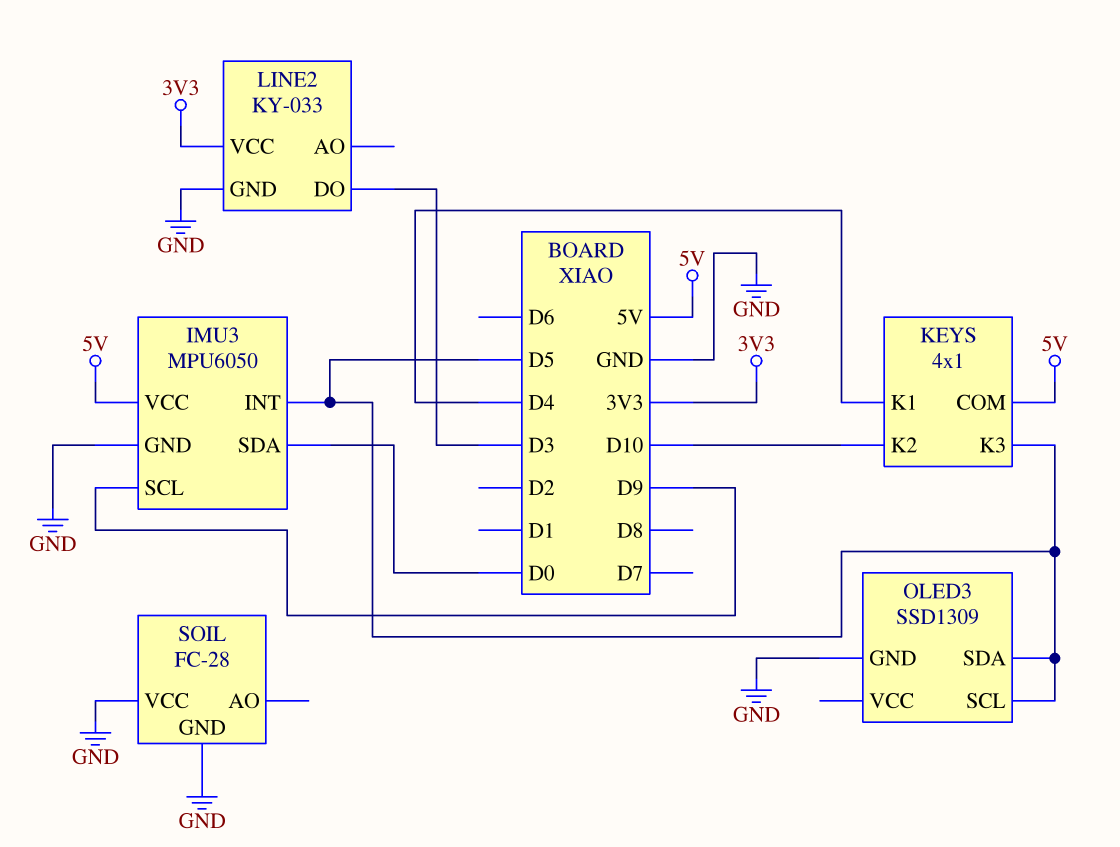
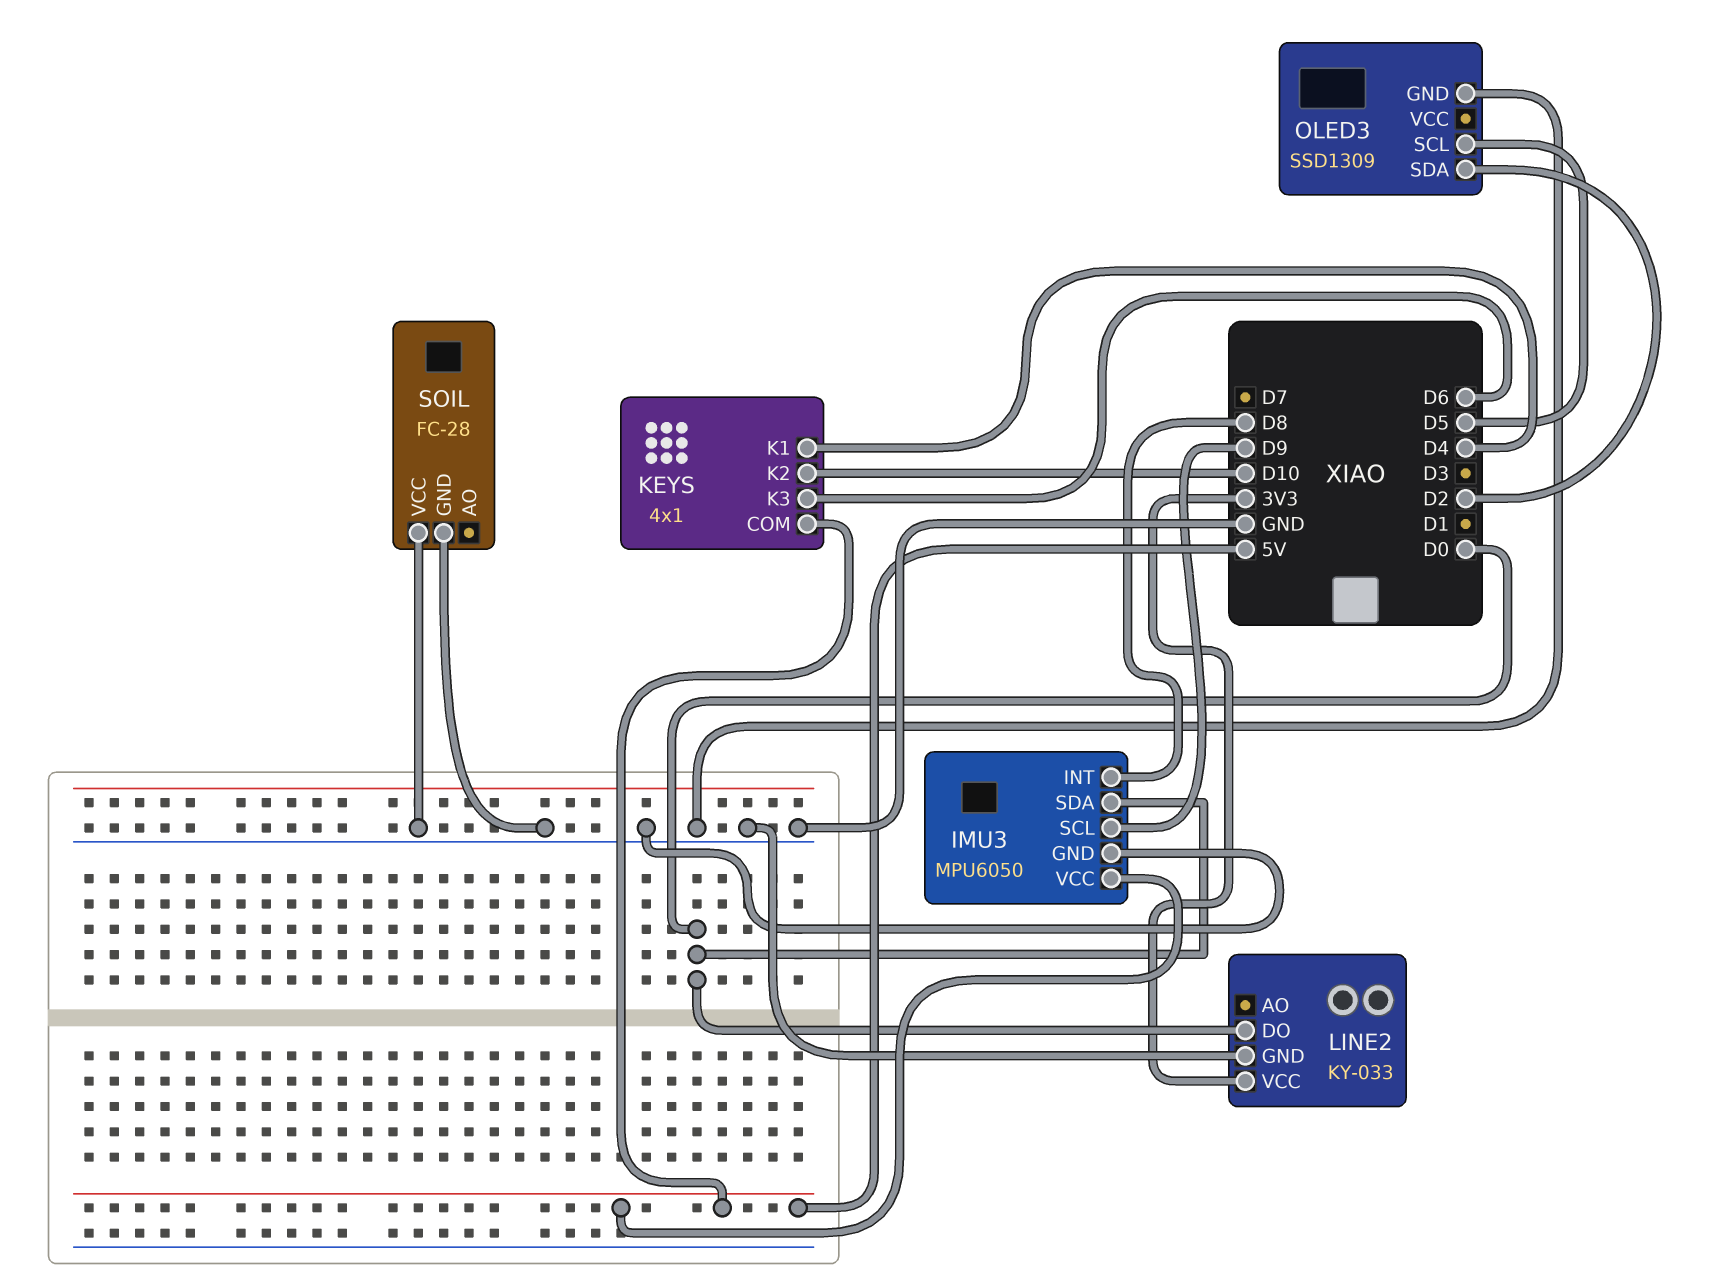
IMU3 pin INT: D5 -> D8
KEYS pin K3: D5 -> D6
LINE2 pin DO: D3 -> D0
OLED3 pin SDA: D5 -> D2

